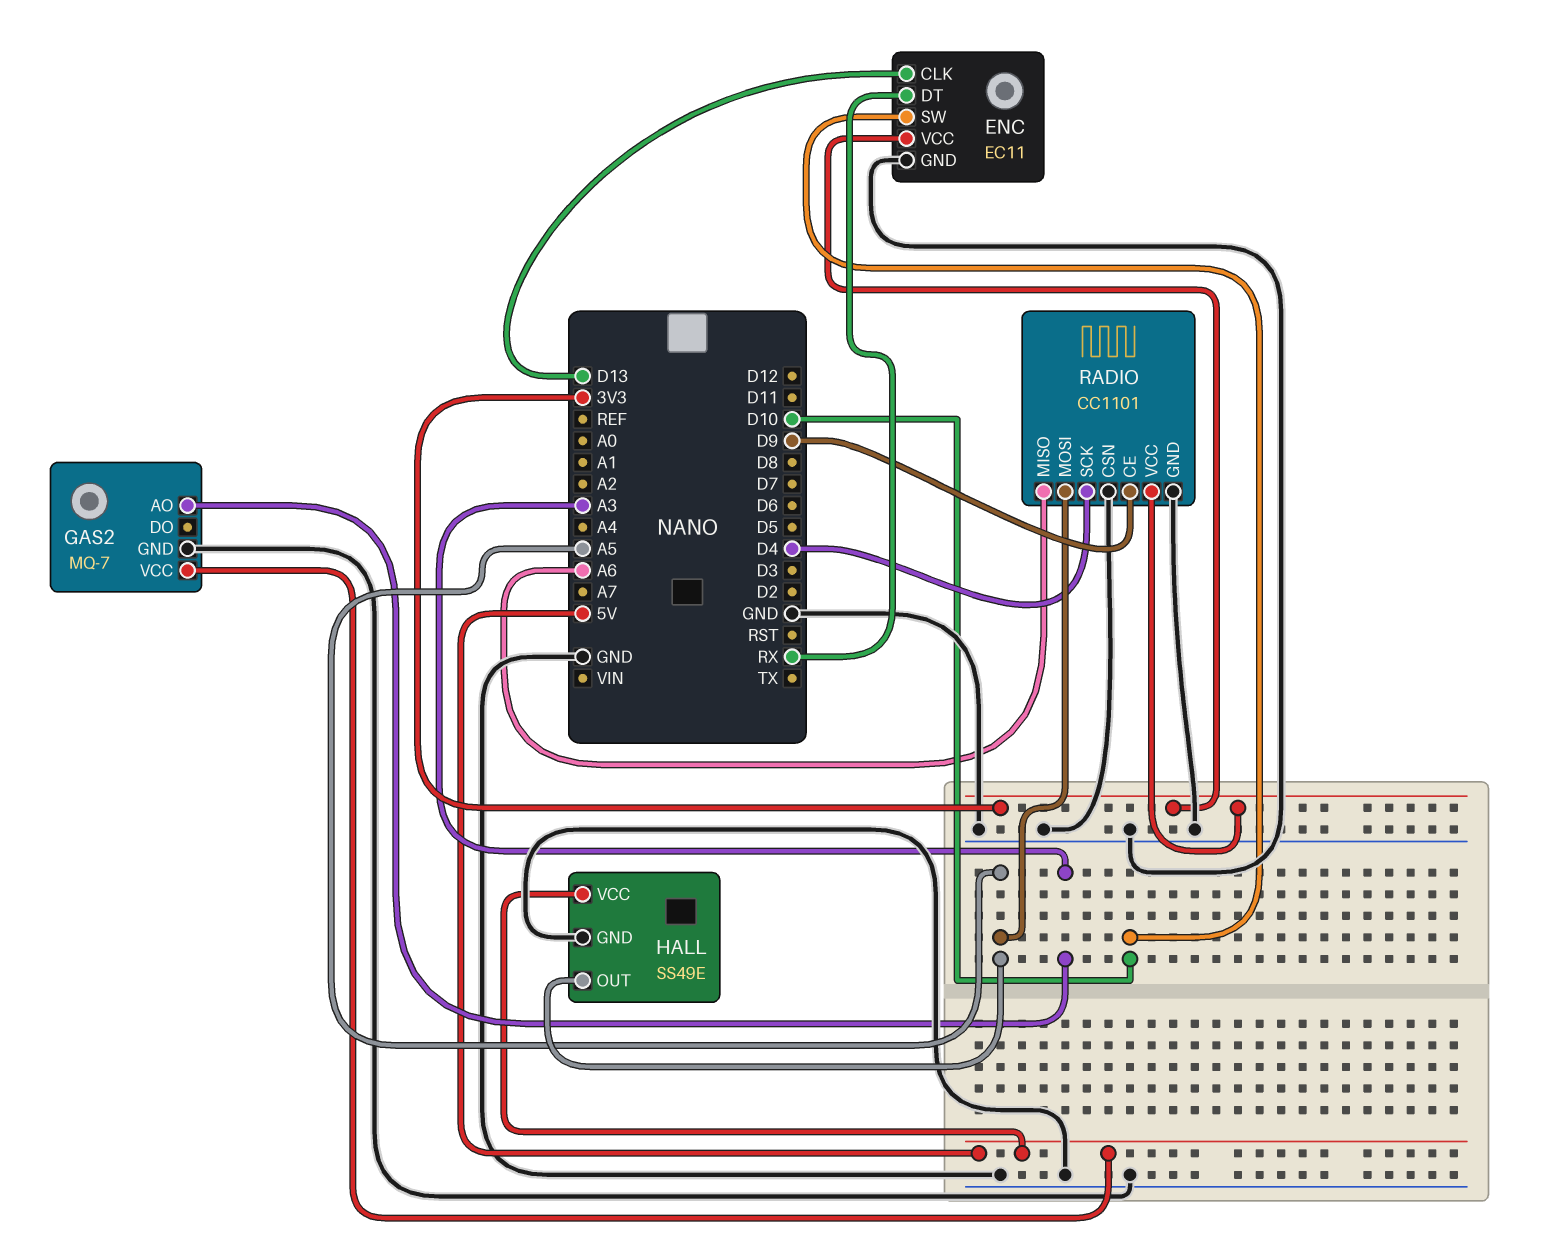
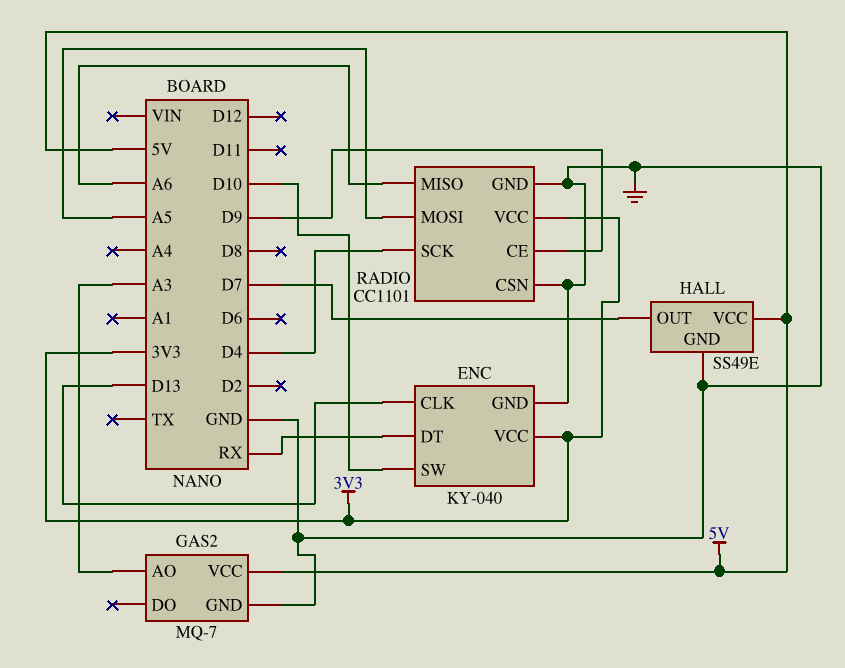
ENC: EC11 -> KY-040
HALL pin OUT: A5 -> D7

